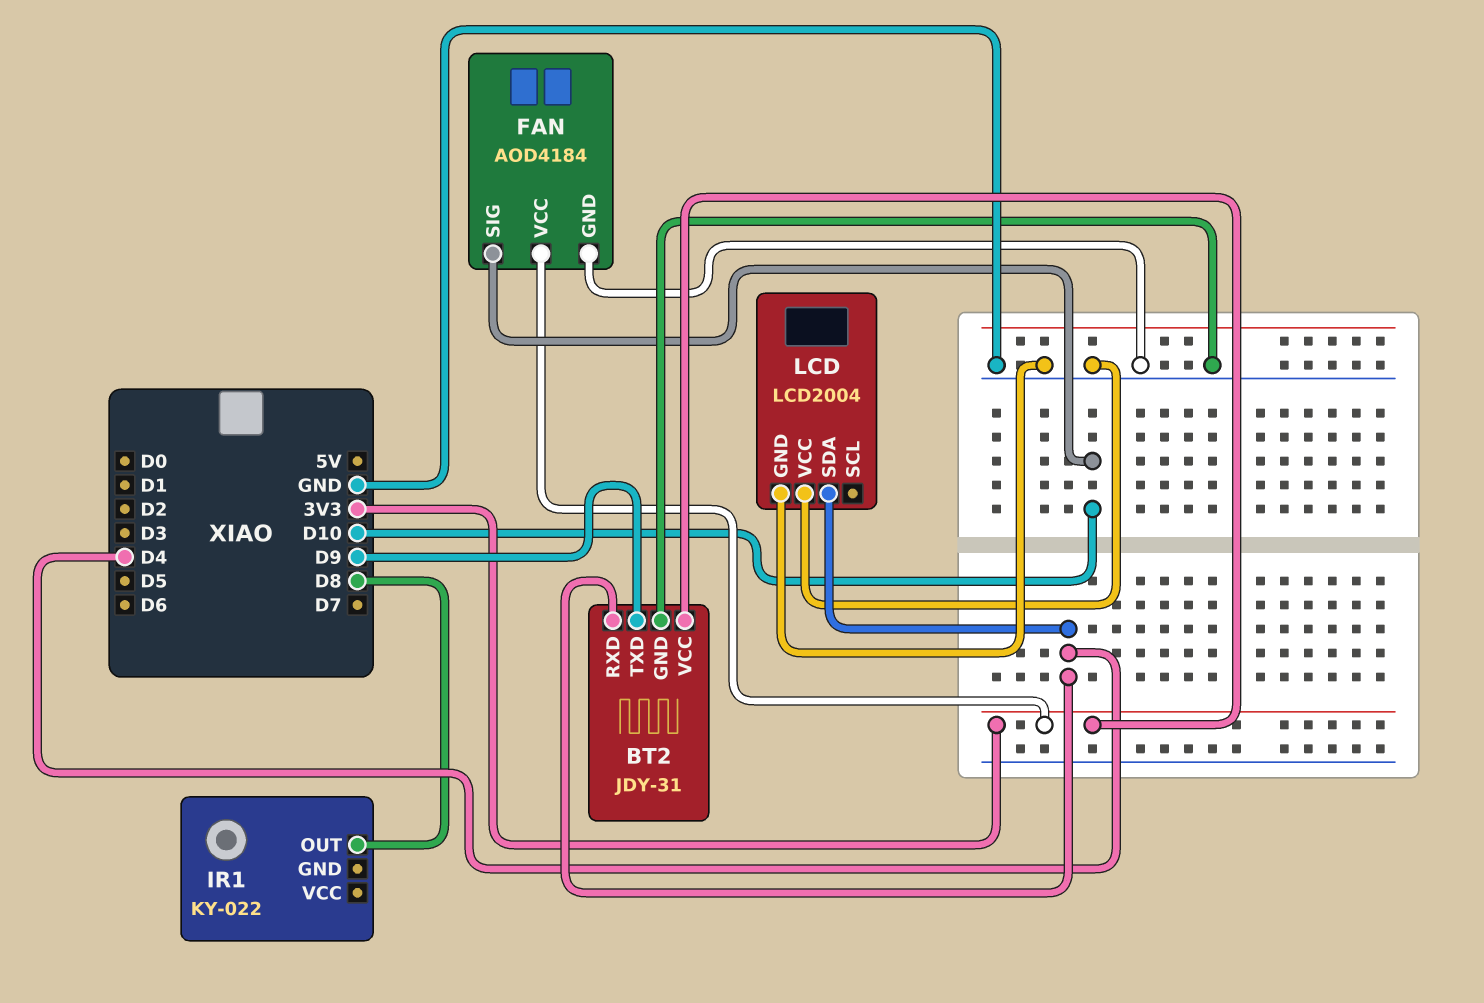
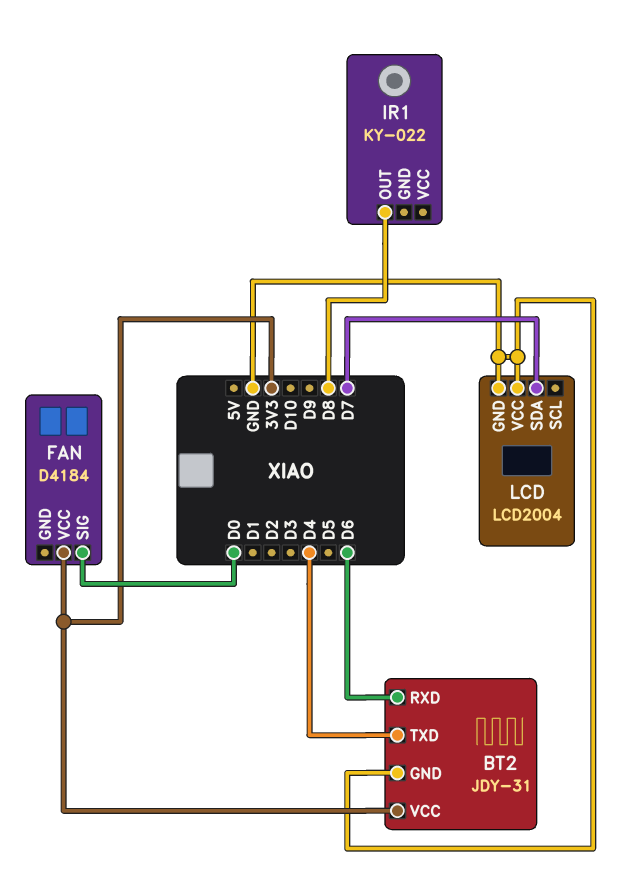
BT2 pin RXD: D4 -> D6
BT2 pin TXD: D9 -> D4
FAN: AOD4184 -> D4184
FAN pin GND: GND -> none
FAN pin SIG: D10 -> D0
LCD pin SDA: D4 -> D7

